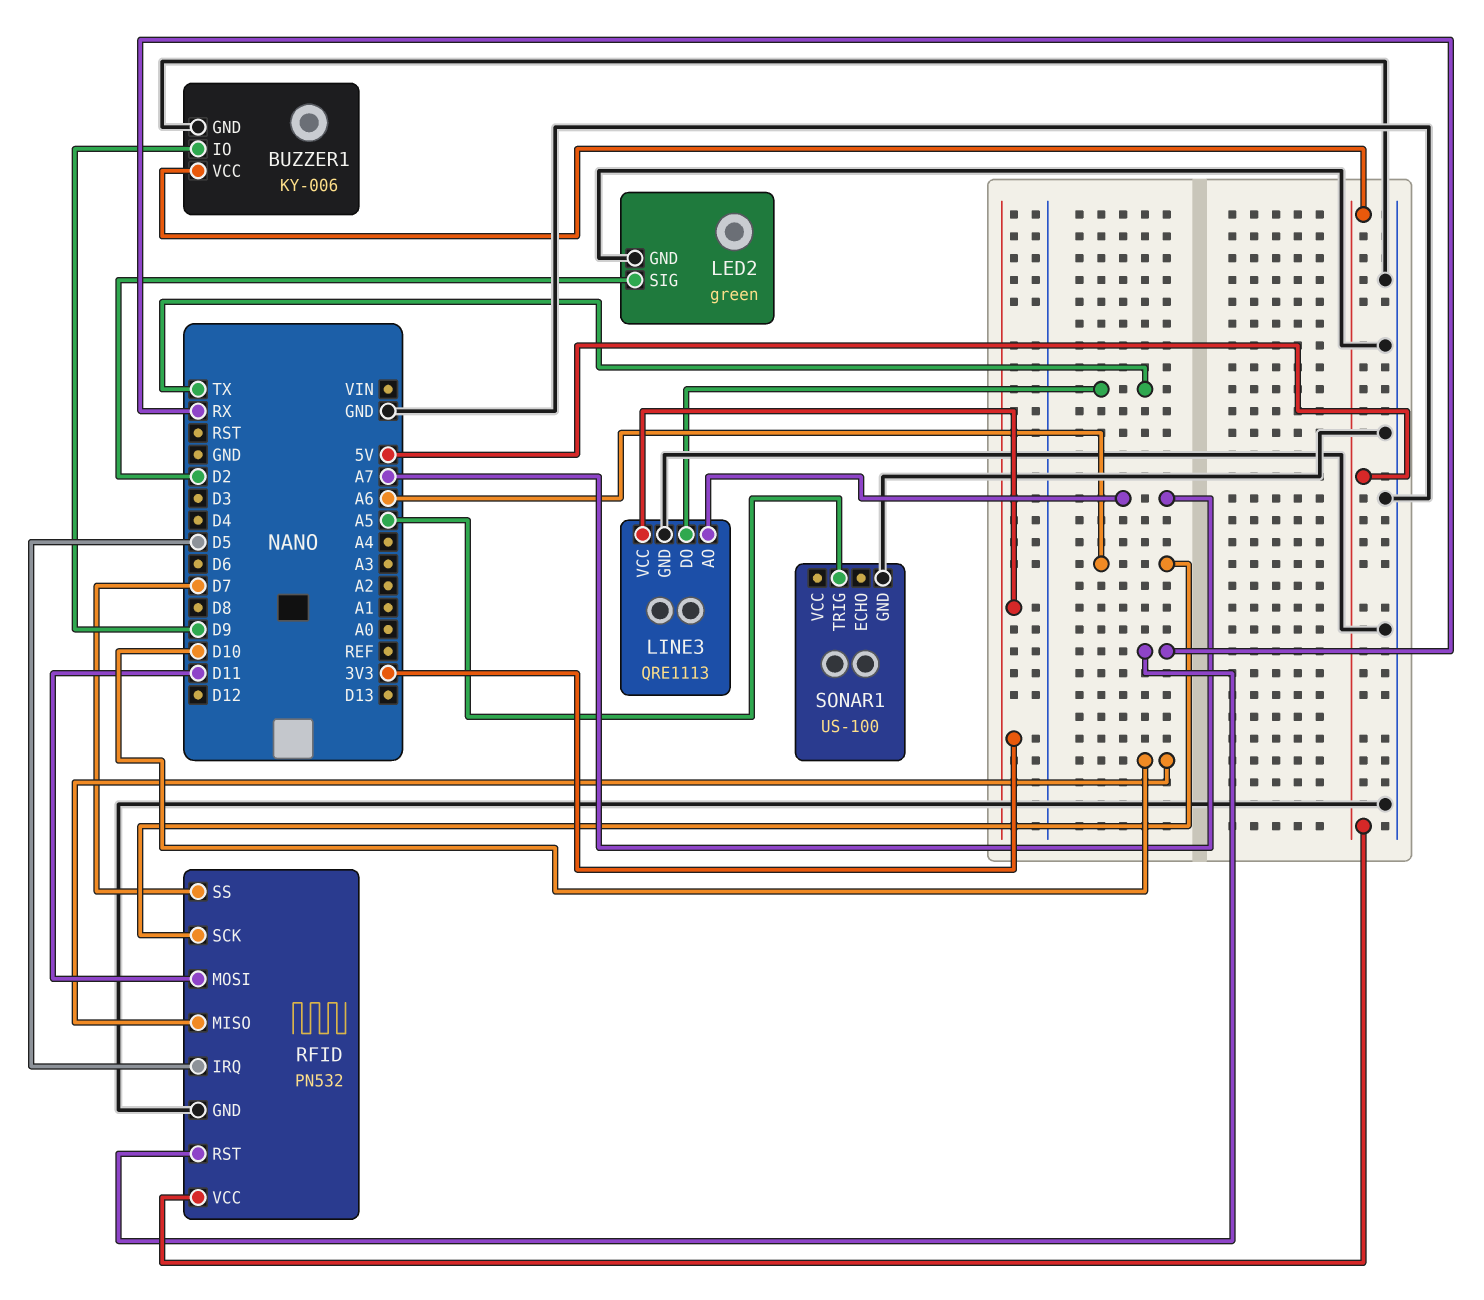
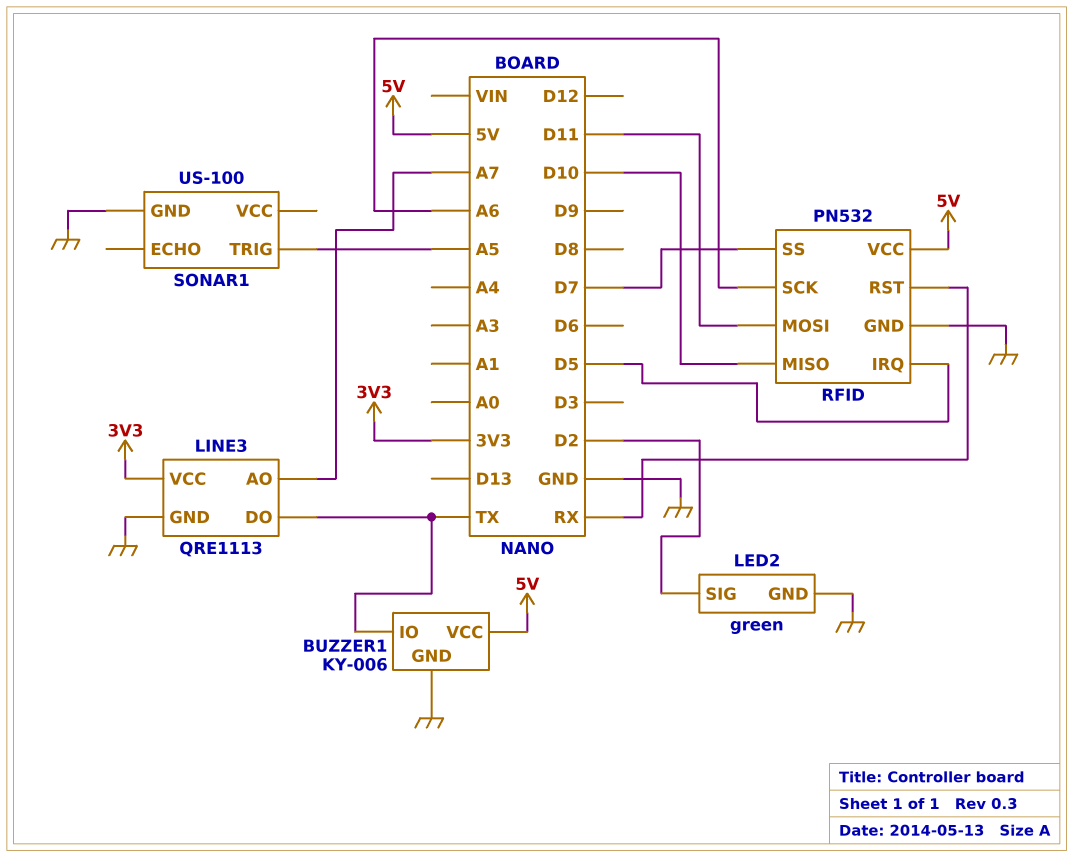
BUZZER1 pin IO: D9 -> TX

